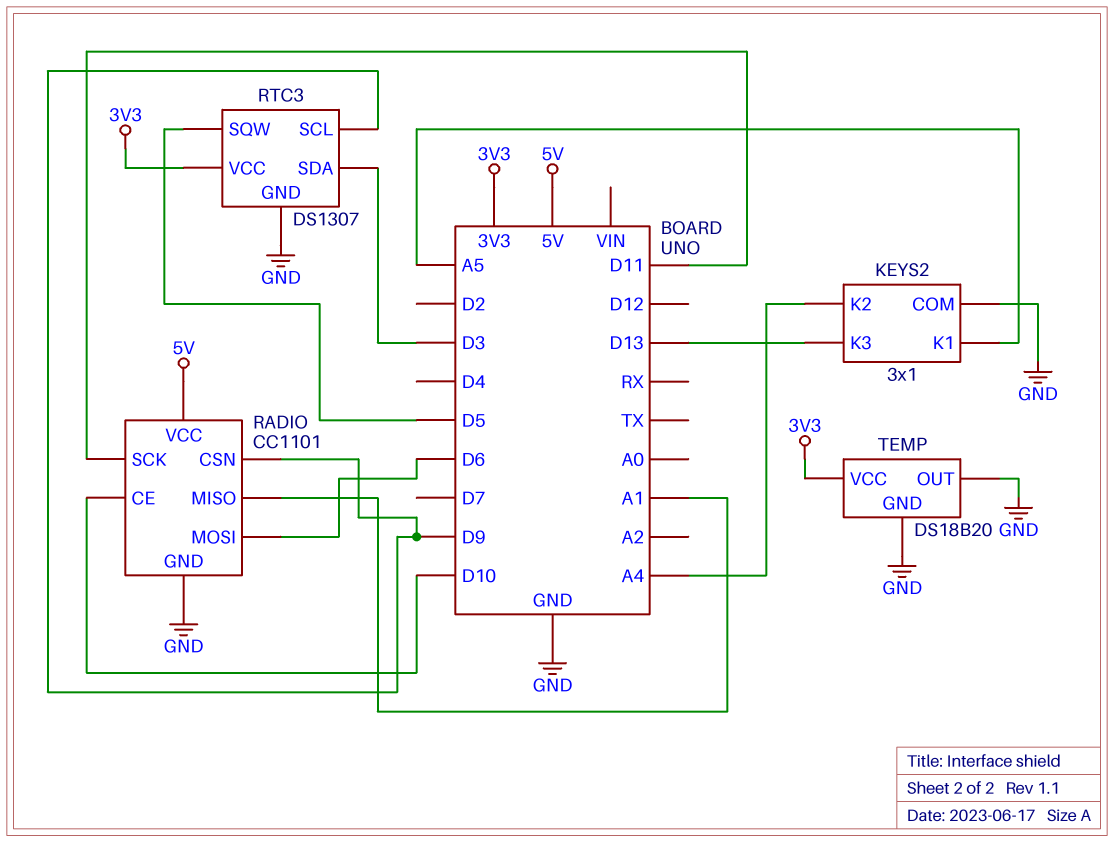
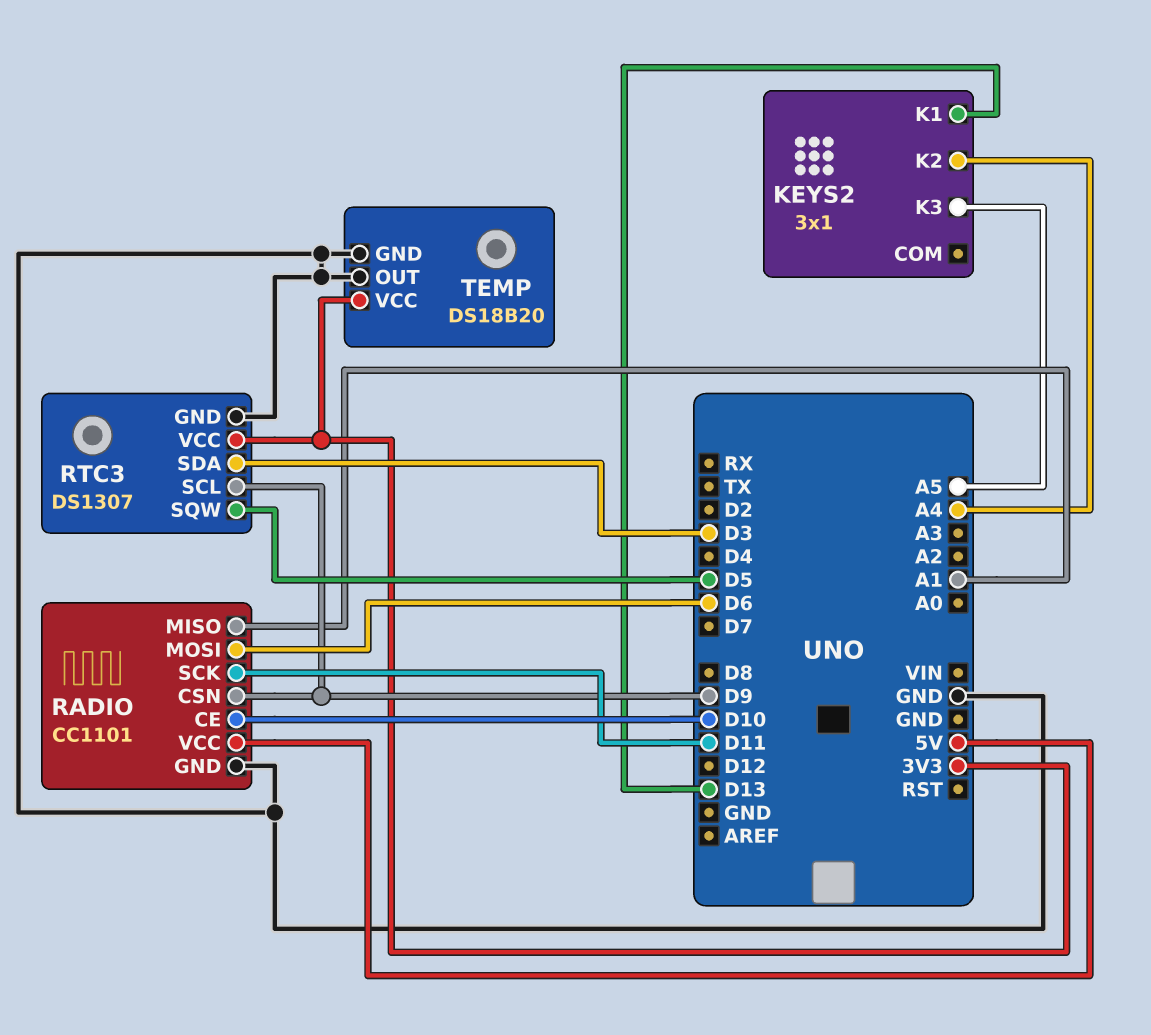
KEYS2 pin COM: GND -> none
KEYS2 pin K1: A5 -> D13
KEYS2 pin K3: D13 -> A5

